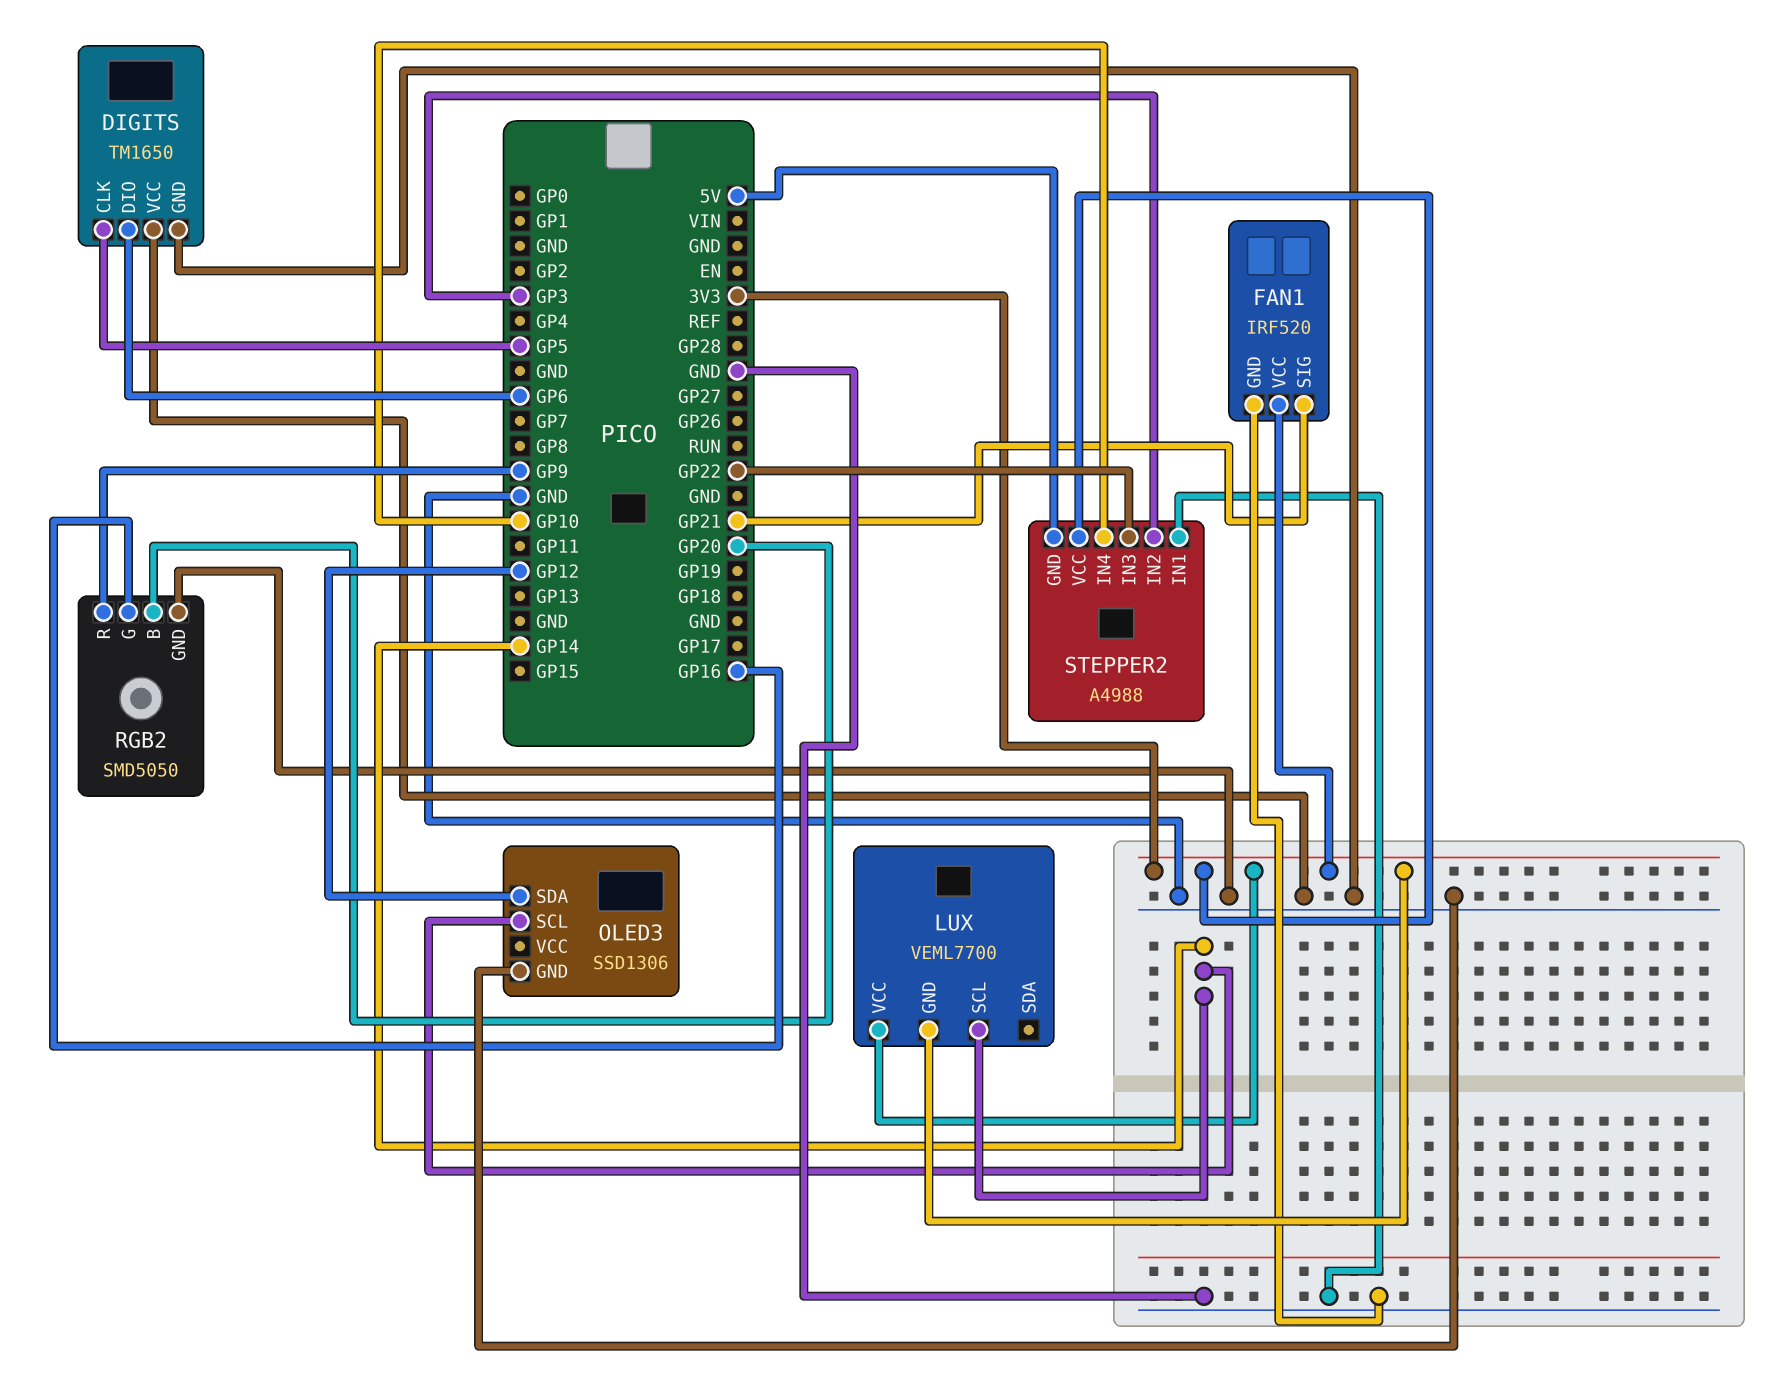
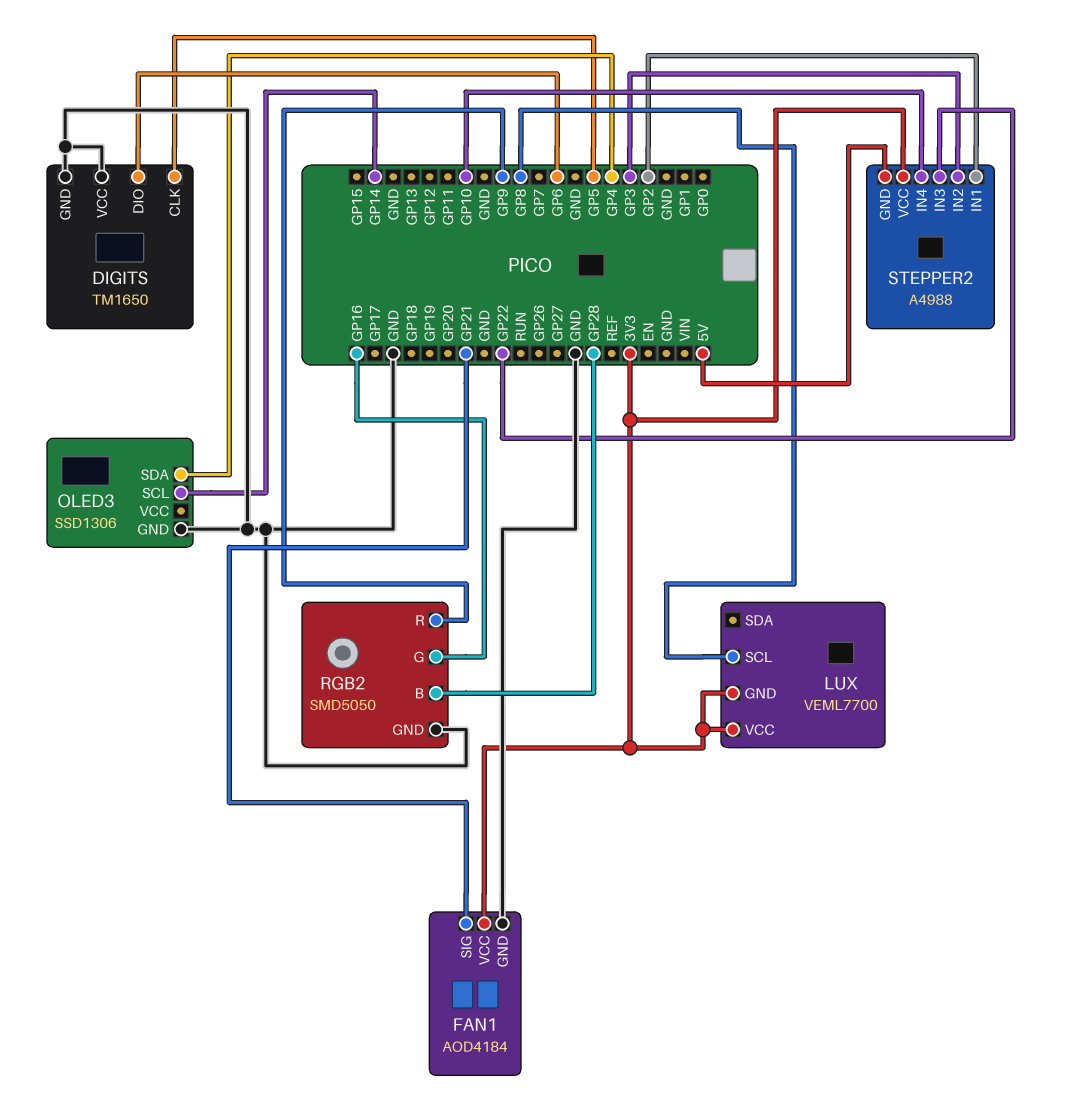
FAN1: IRF520 -> AOD4184
LUX pin SCL: GP14 -> GP8
OLED3 pin SDA: GP12 -> GP4
RGB2 pin B: GP20 -> GP28
STEPPER2 pin IN1: GND -> GP2

